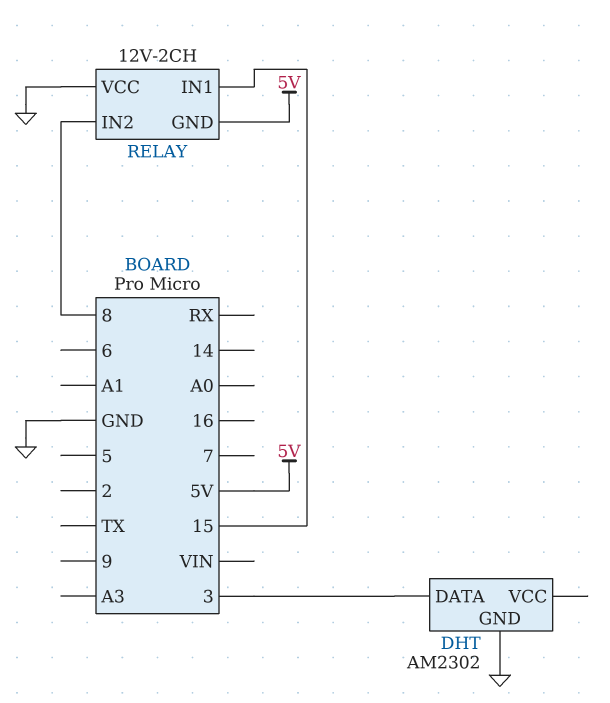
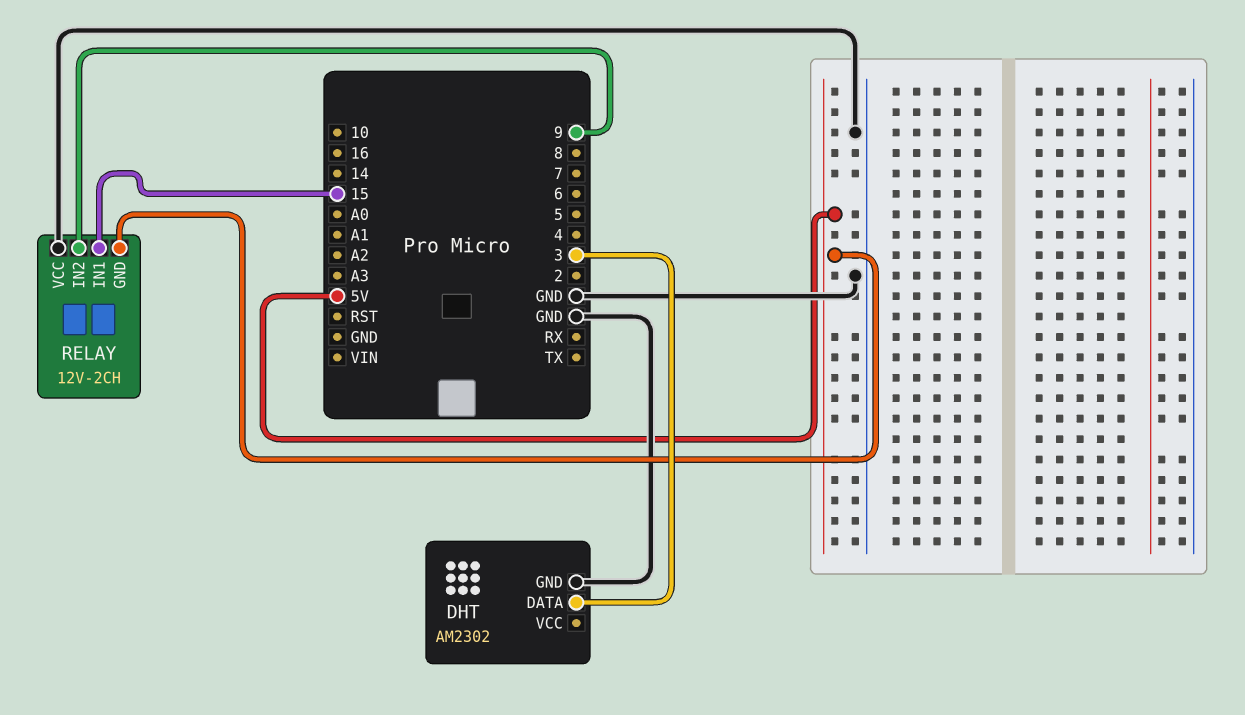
RELAY pin IN2: 8 -> 9

